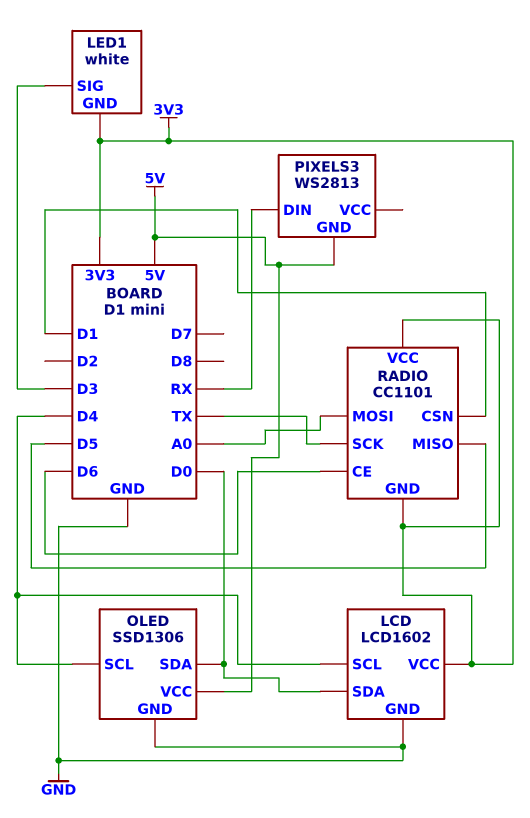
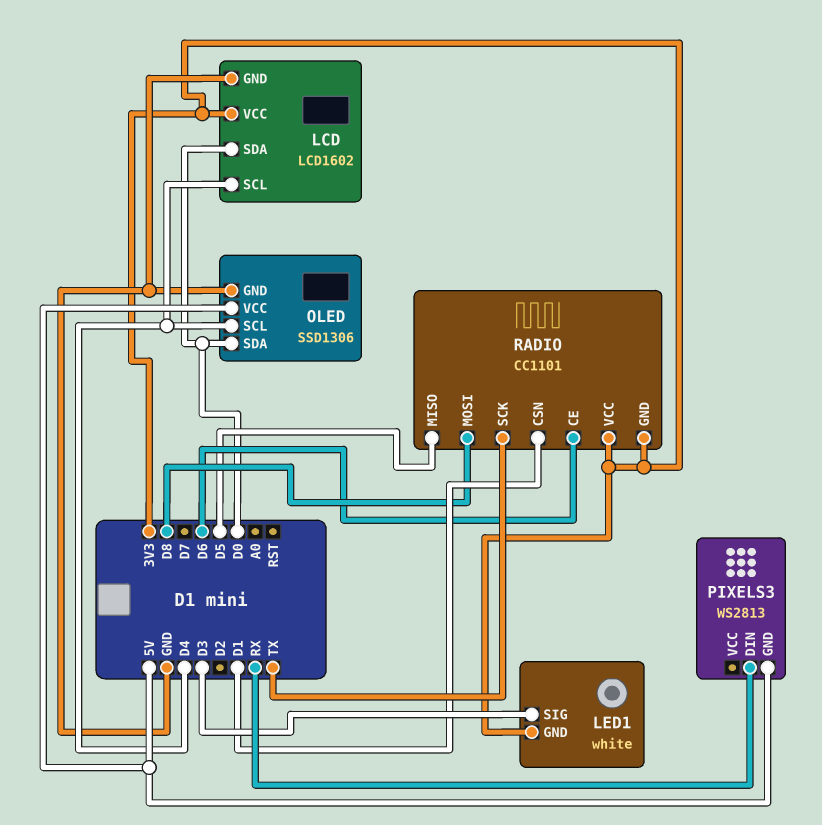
RADIO pin MOSI: A0 -> D8

